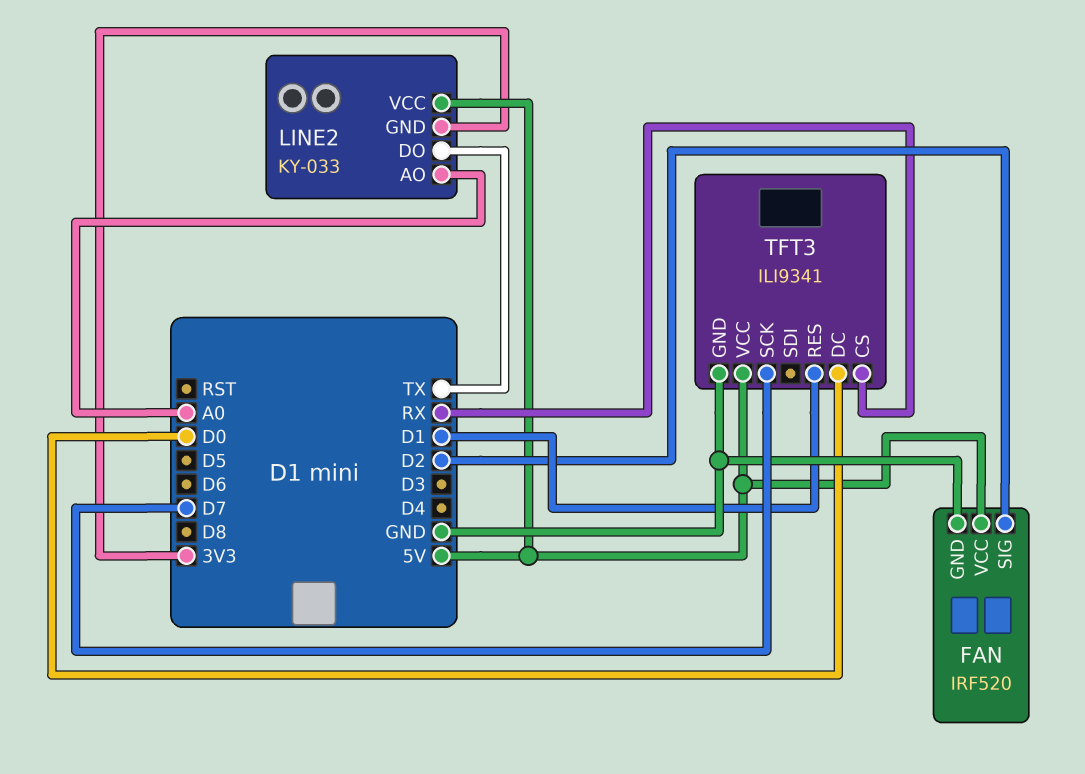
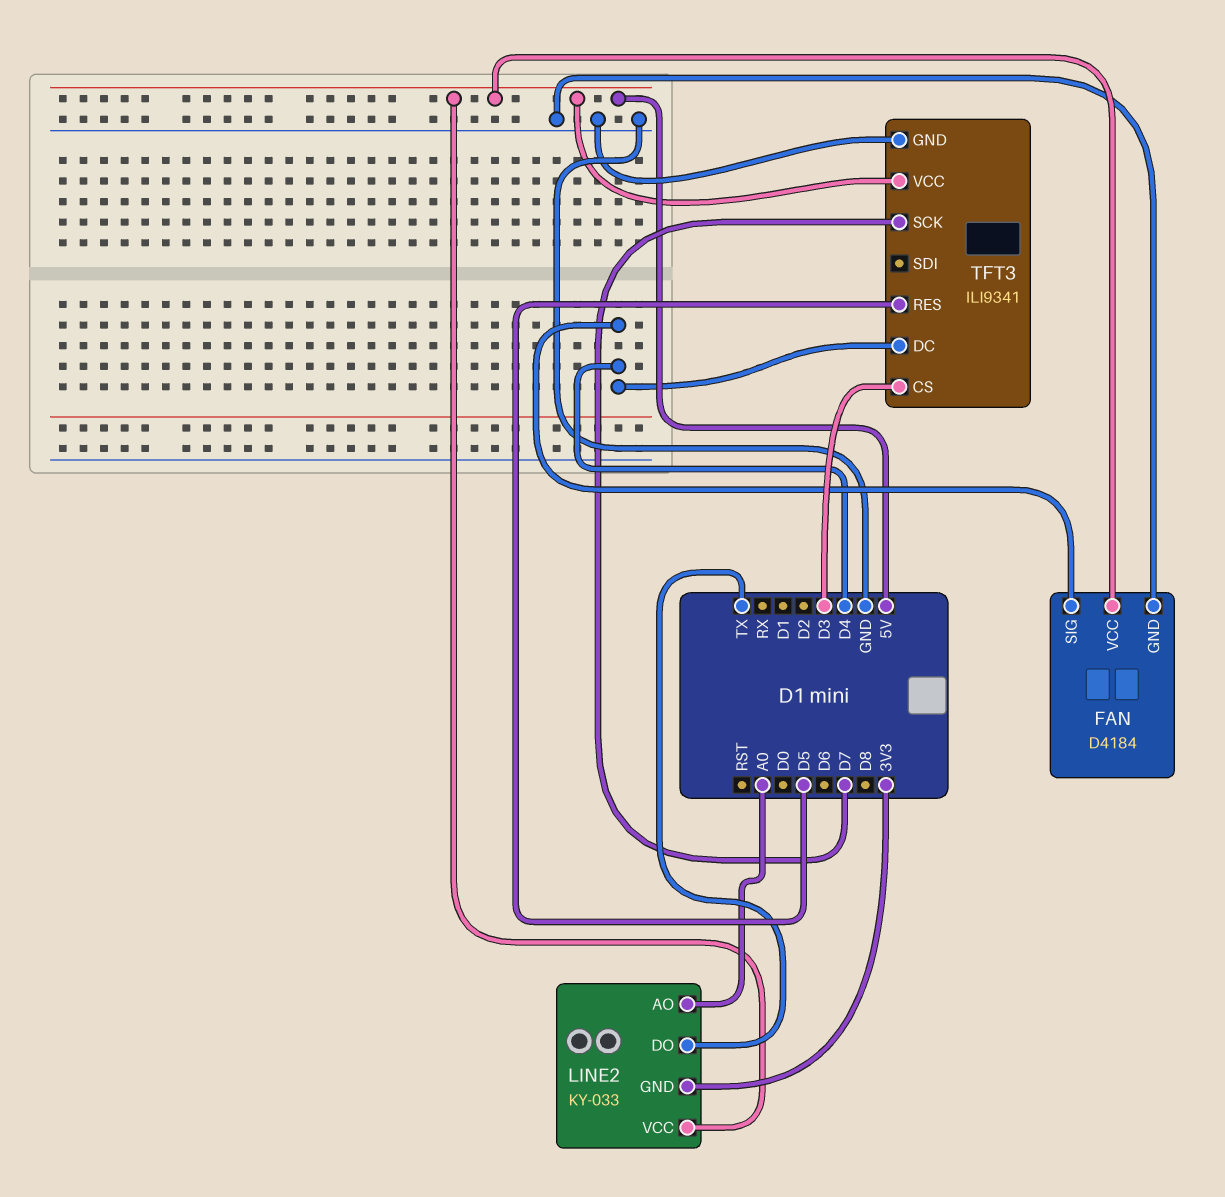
FAN: IRF520 -> D4184
FAN pin SIG: D2 -> D4
TFT3 pin CS: RX -> D3
TFT3 pin DC: D0 -> D4
TFT3 pin RES: D1 -> D5

